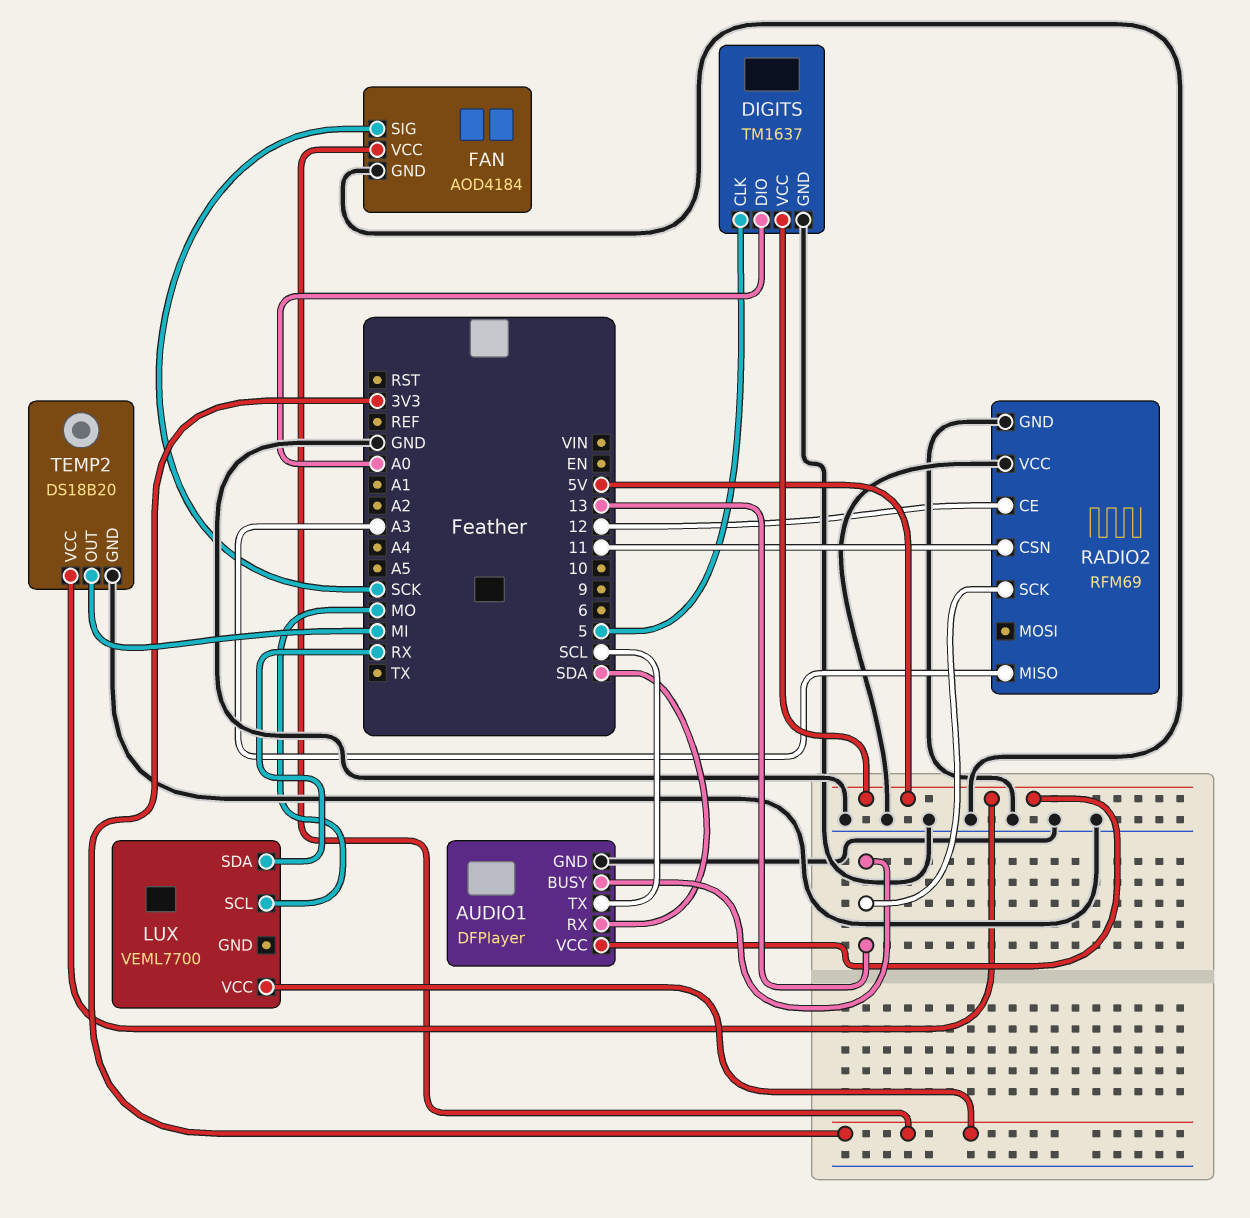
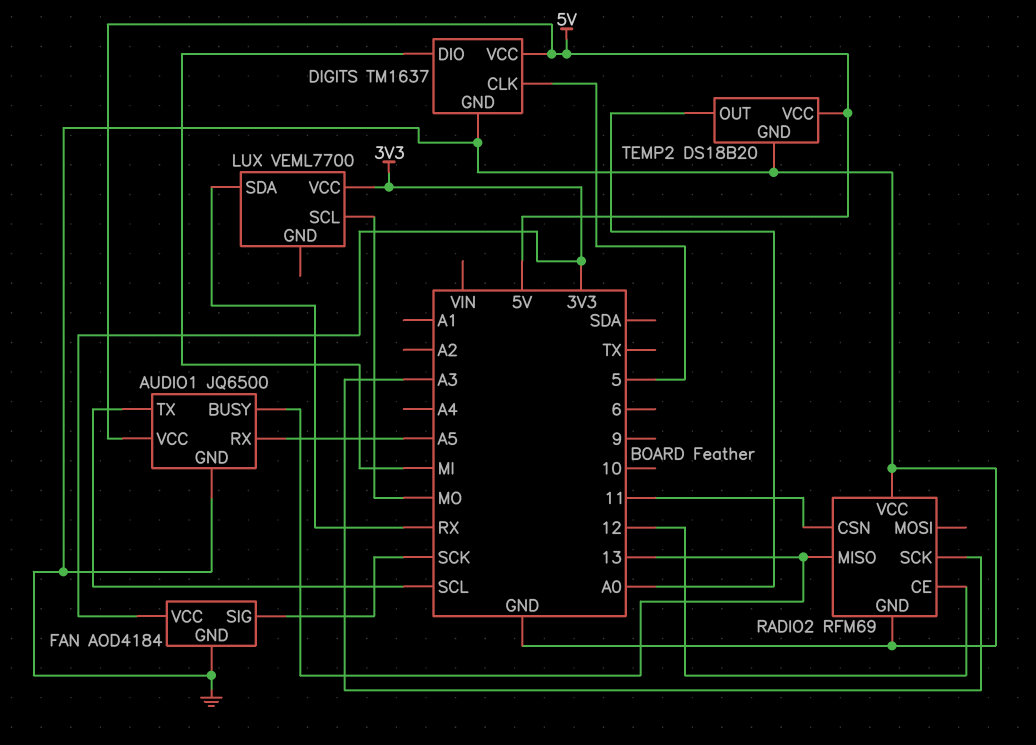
AUDIO1: DFPlayer -> JQ6500
AUDIO1 pin RX: SDA -> A5
DIGITS pin DIO: A0 -> MI
RADIO2 pin MISO: A3 -> 13
RADIO2 pin SCK: 13 -> A3
TEMP2 pin OUT: MI -> A0

